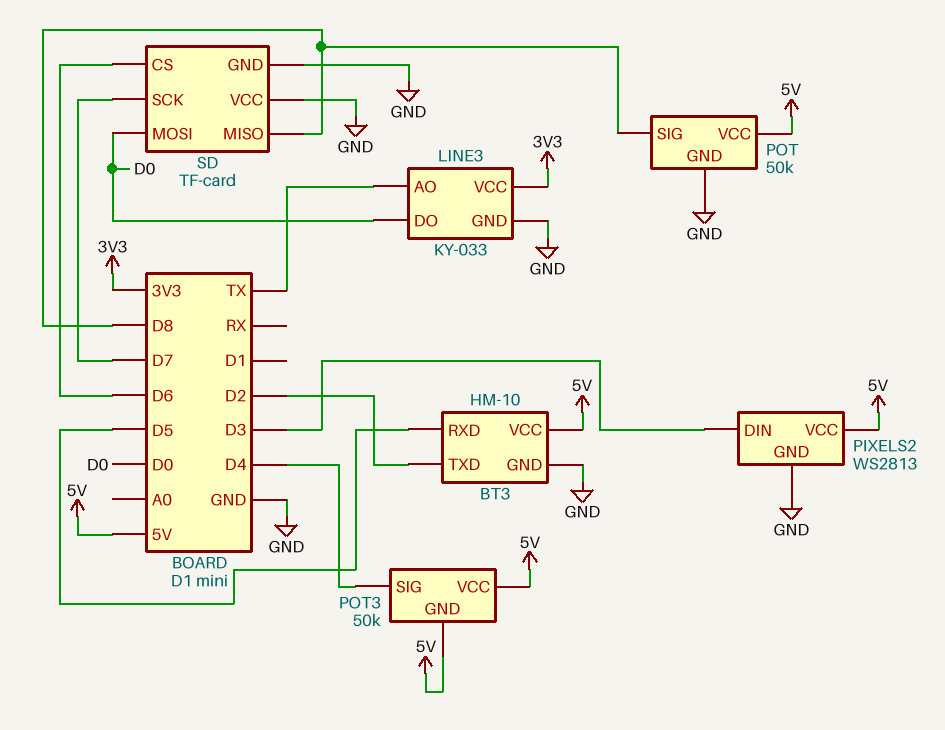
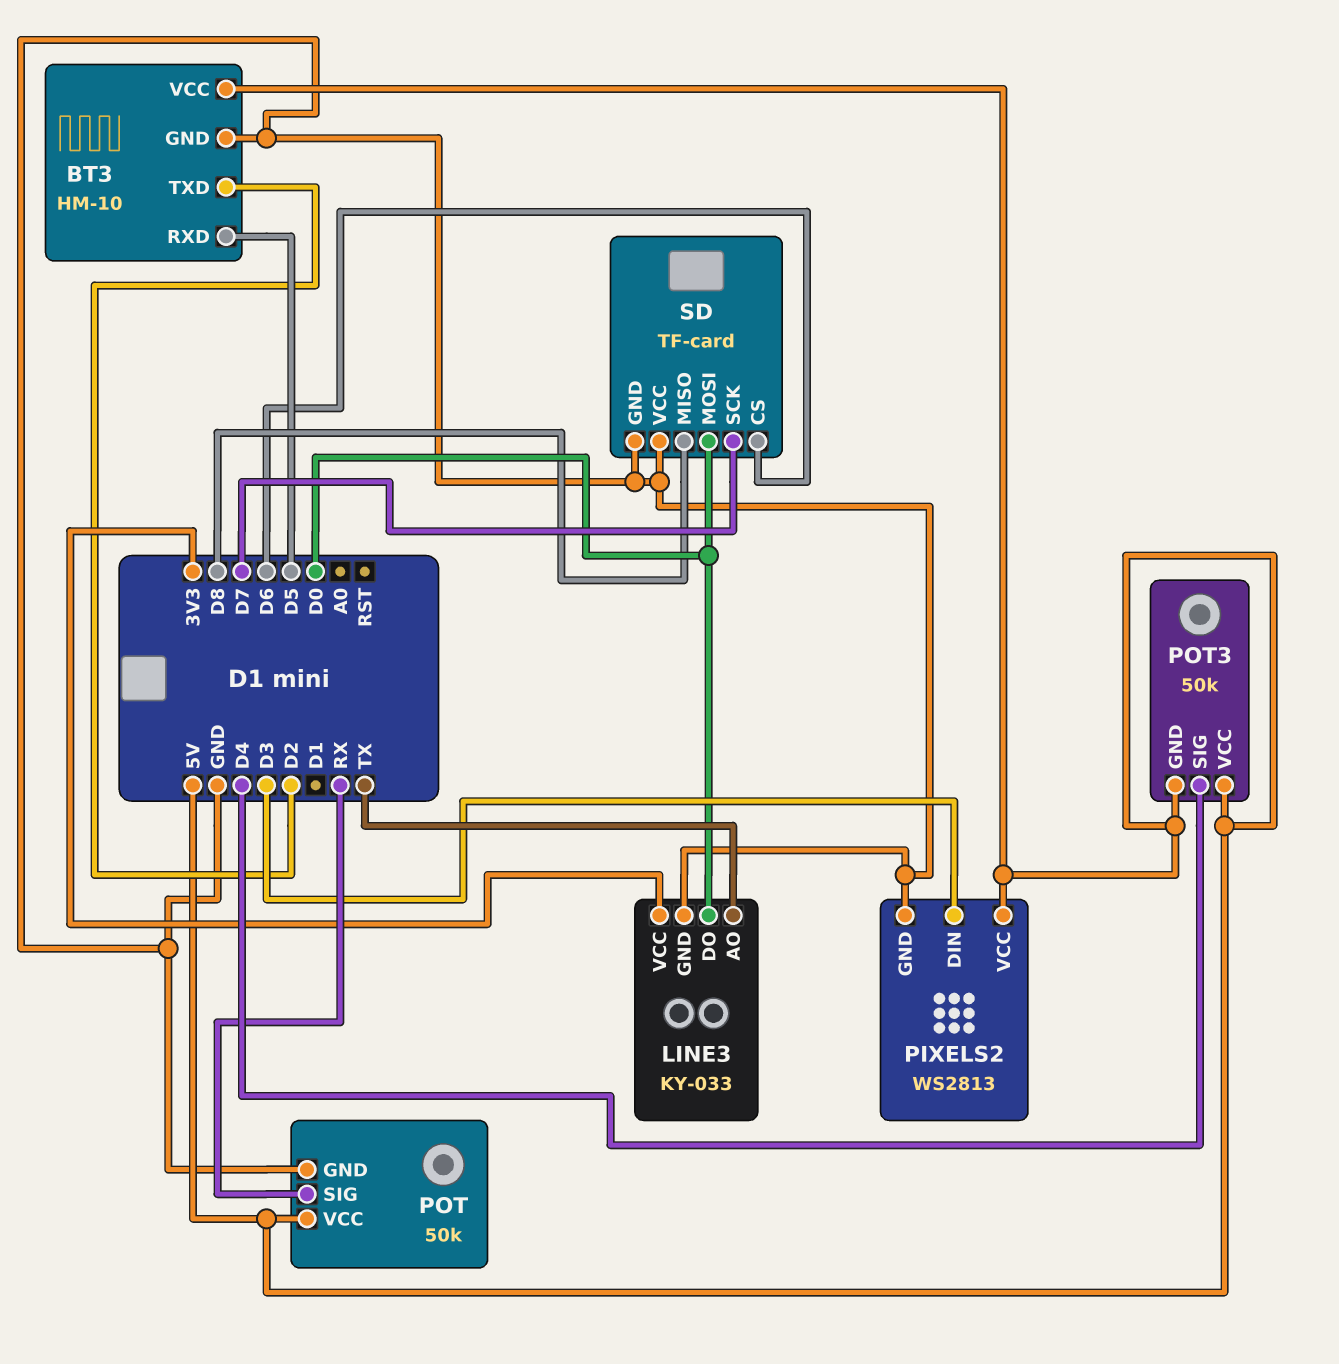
POT pin SIG: D8 -> RX

